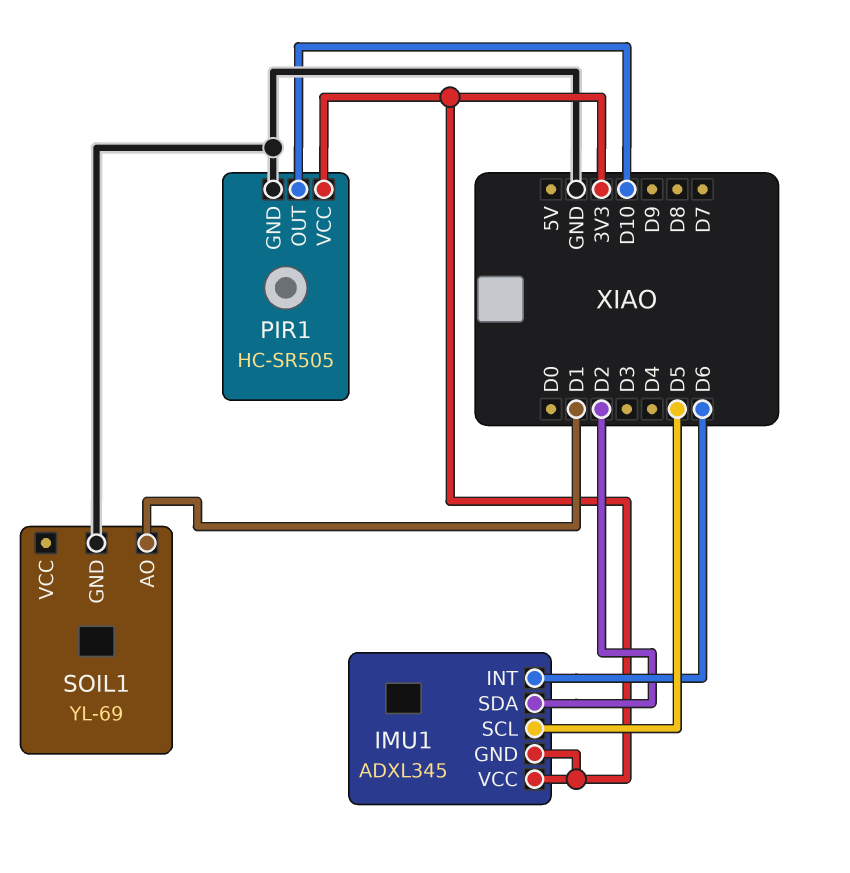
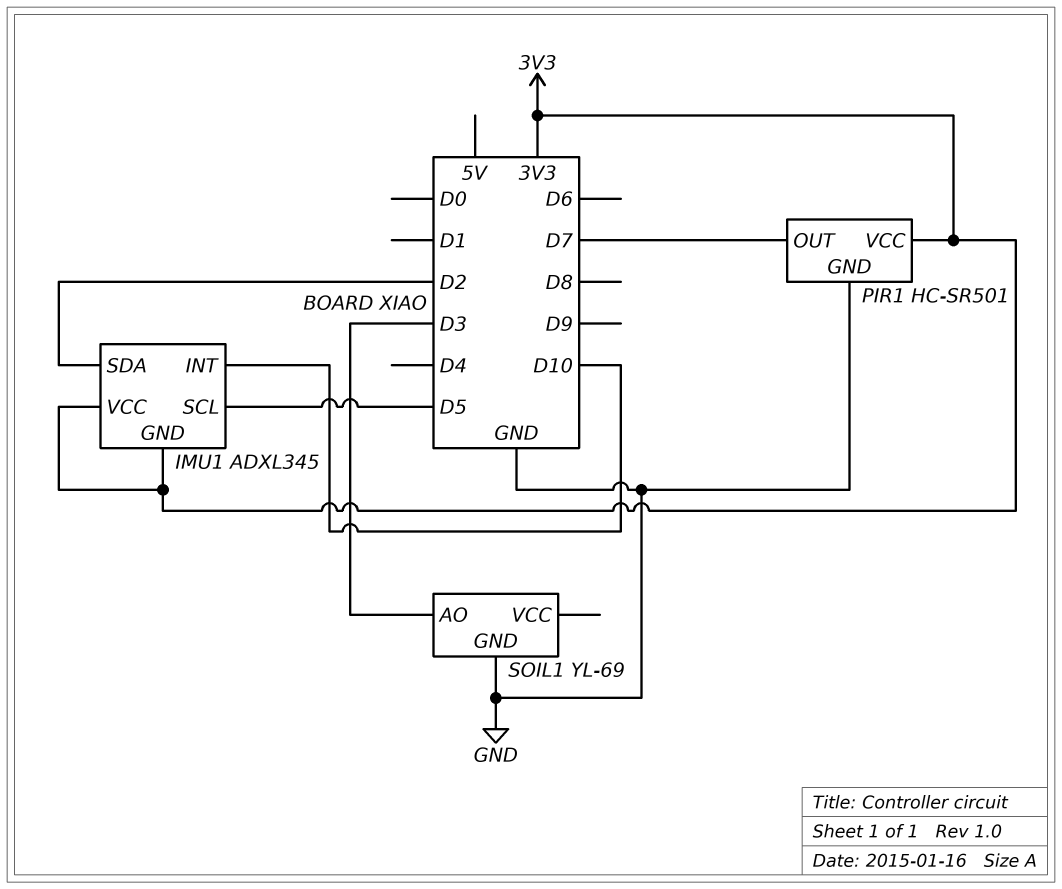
IMU1 pin INT: D6 -> D10
PIR1: HC-SR505 -> HC-SR501
PIR1 pin OUT: D10 -> D7
SOIL1 pin AO: D1 -> D3

